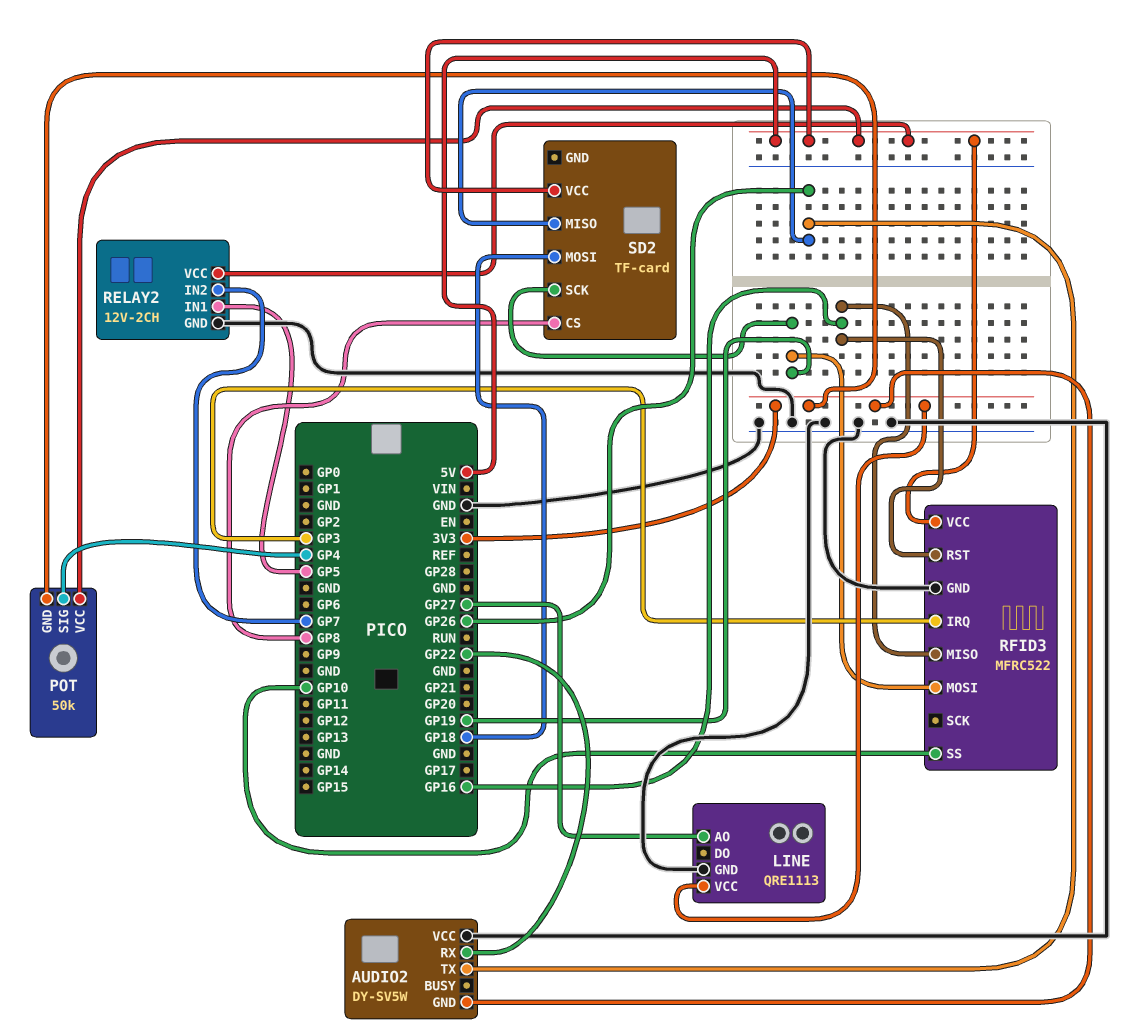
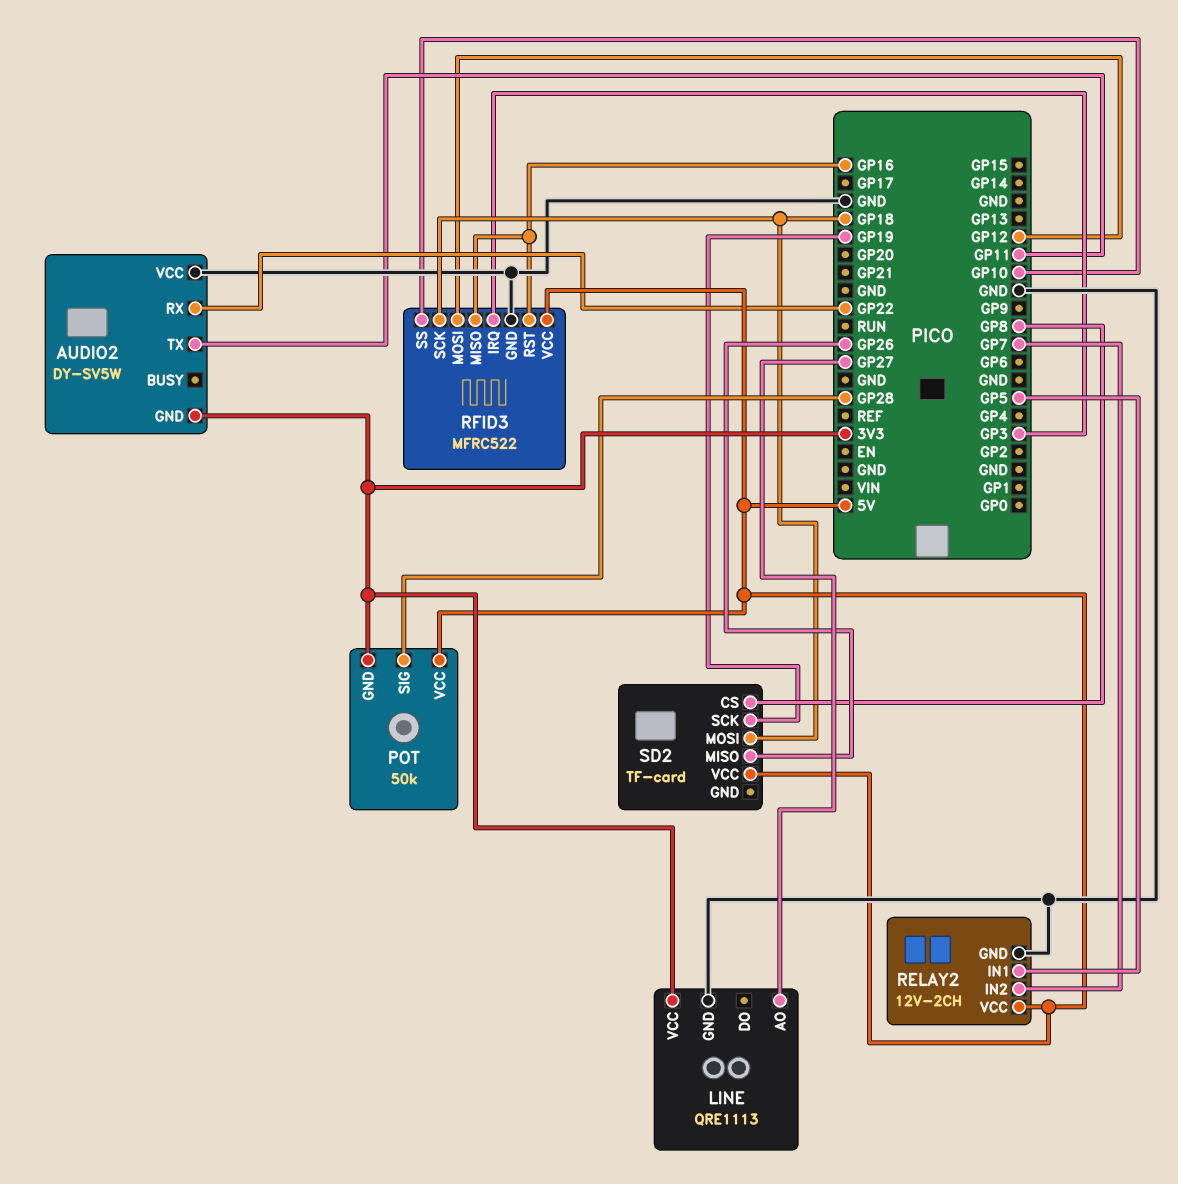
AUDIO2 pin TX: GP26 -> GP11
POT pin SIG: GP4 -> GP28
RFID3 pin MOSI: GP19 -> GP12
RFID3 pin SCK: none -> GP18

